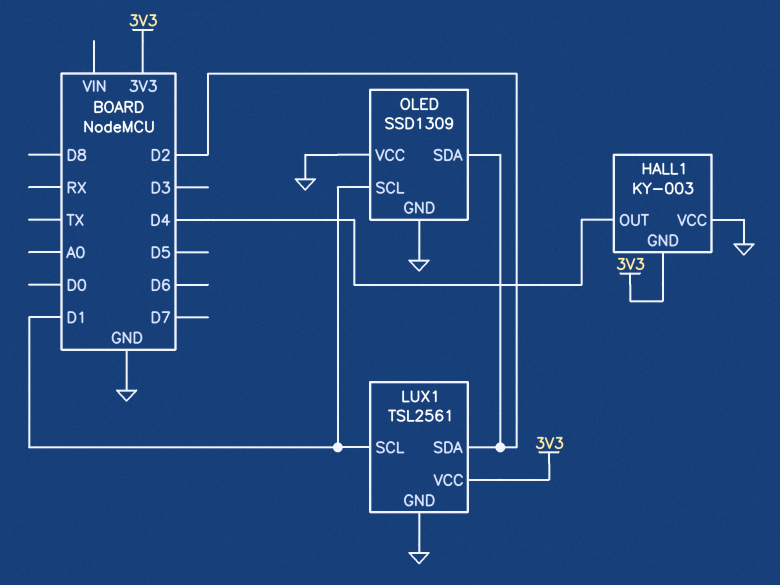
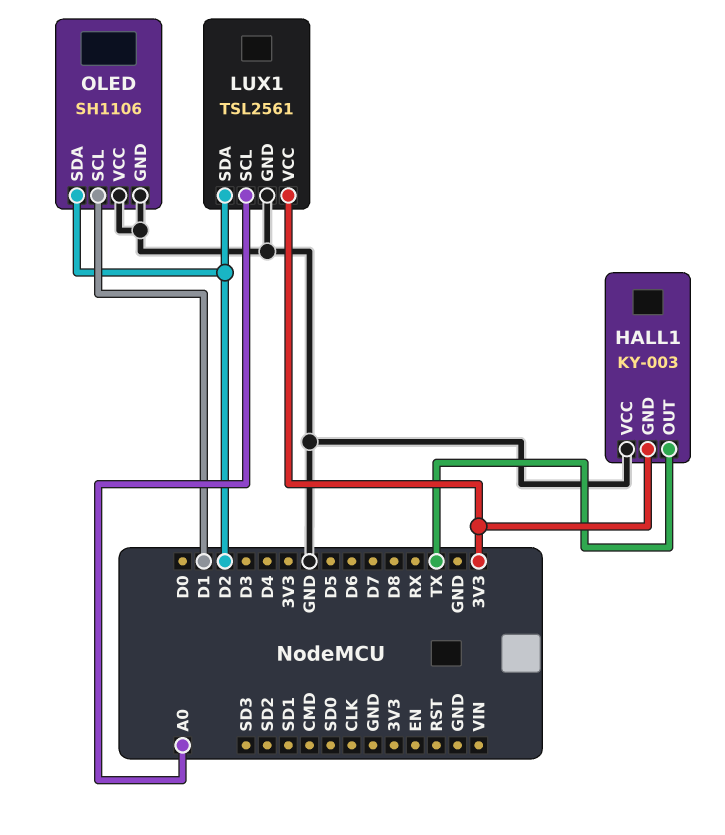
HALL1 pin OUT: D4 -> TX
LUX1 pin SCL: D1 -> A0
OLED: SSD1309 -> SH1106

